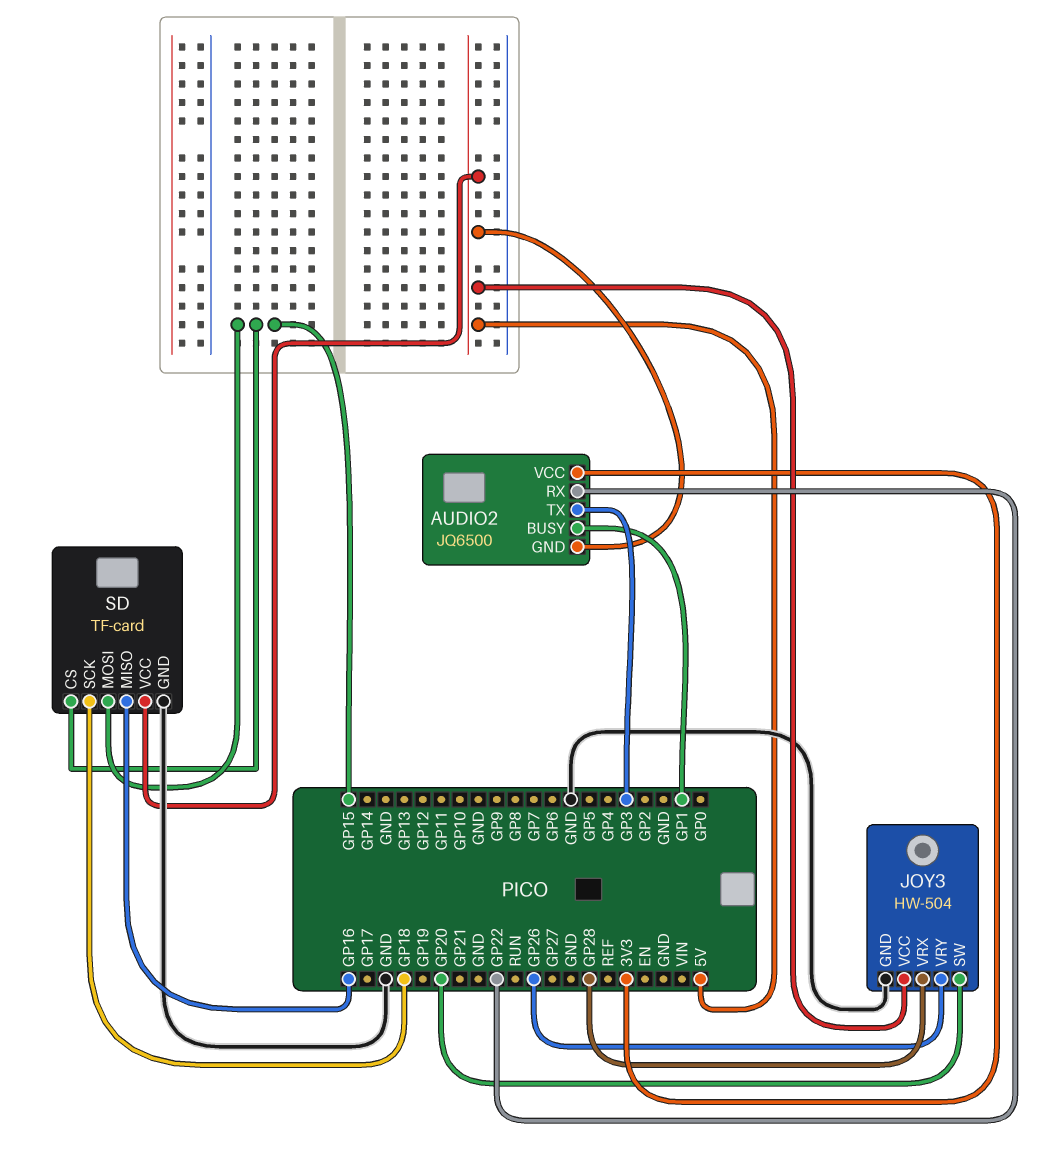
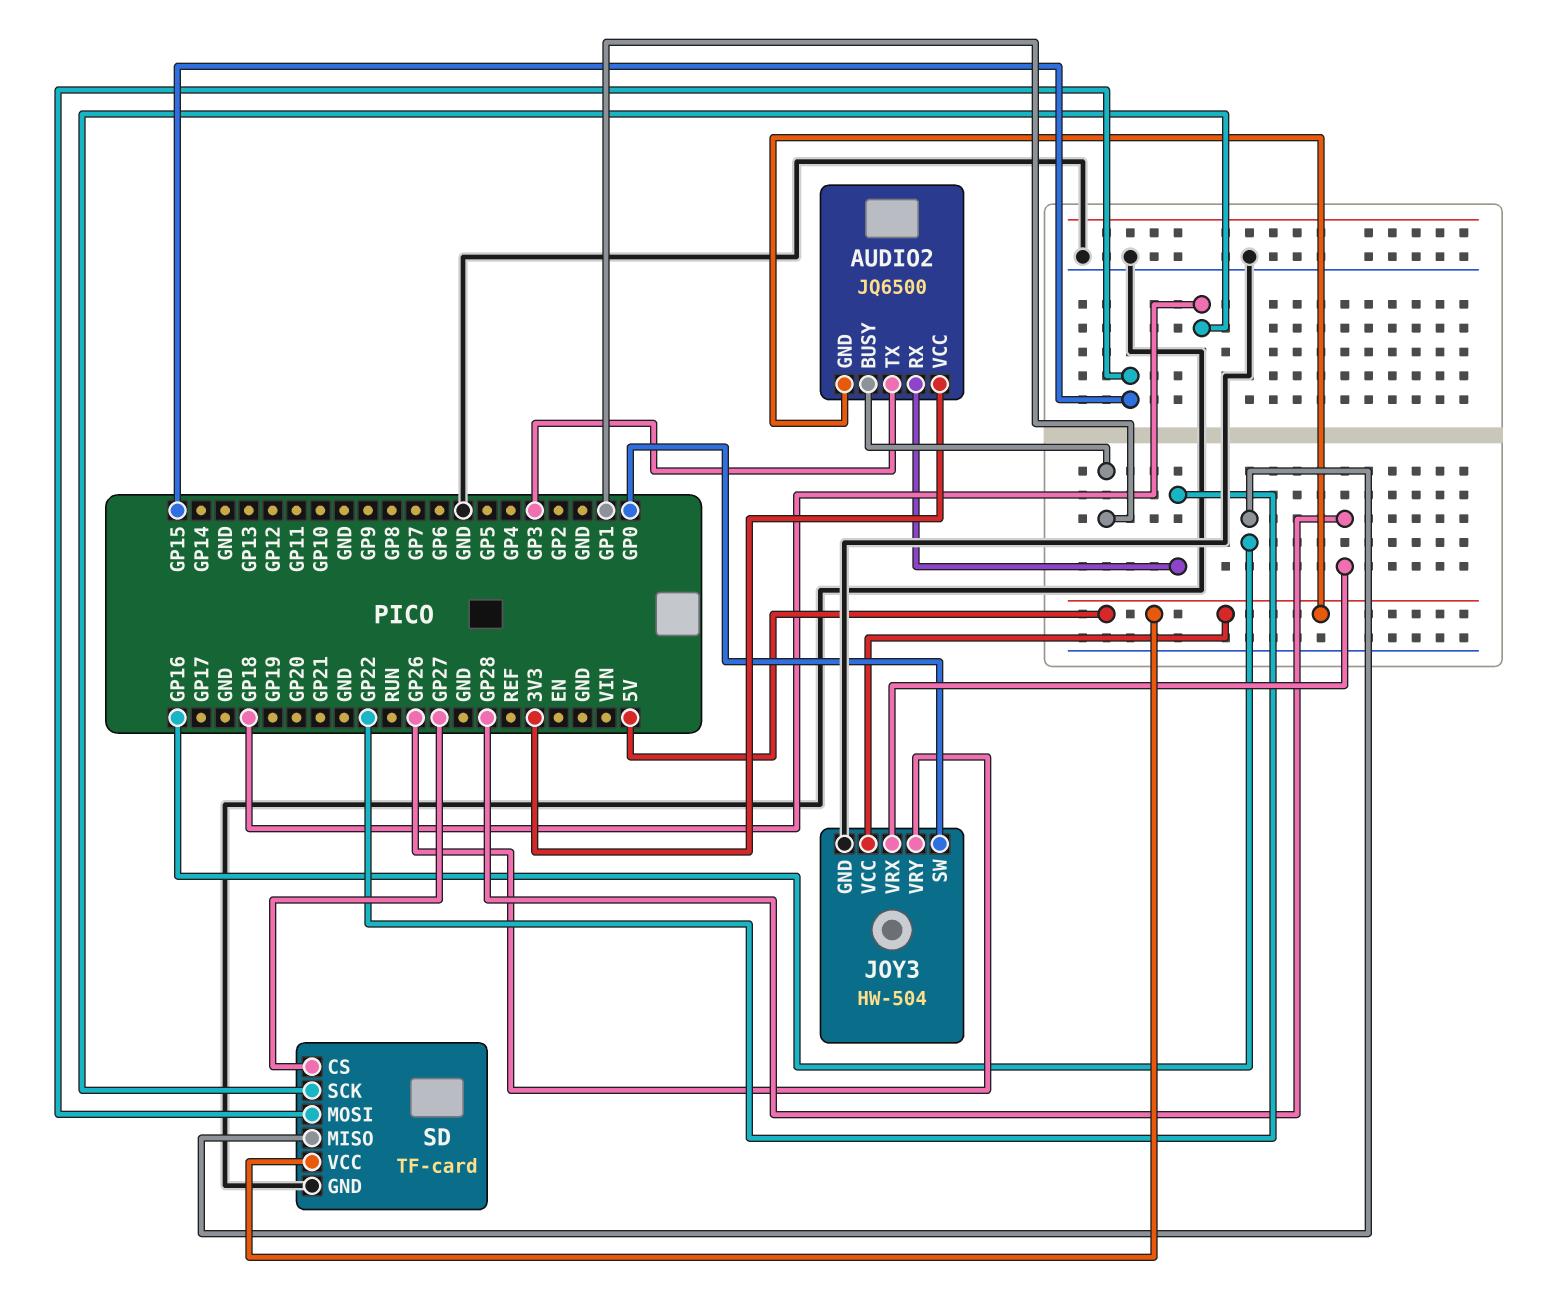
JOY3 pin SW: GP20 -> GP0
SD pin CS: GP15 -> GP27

